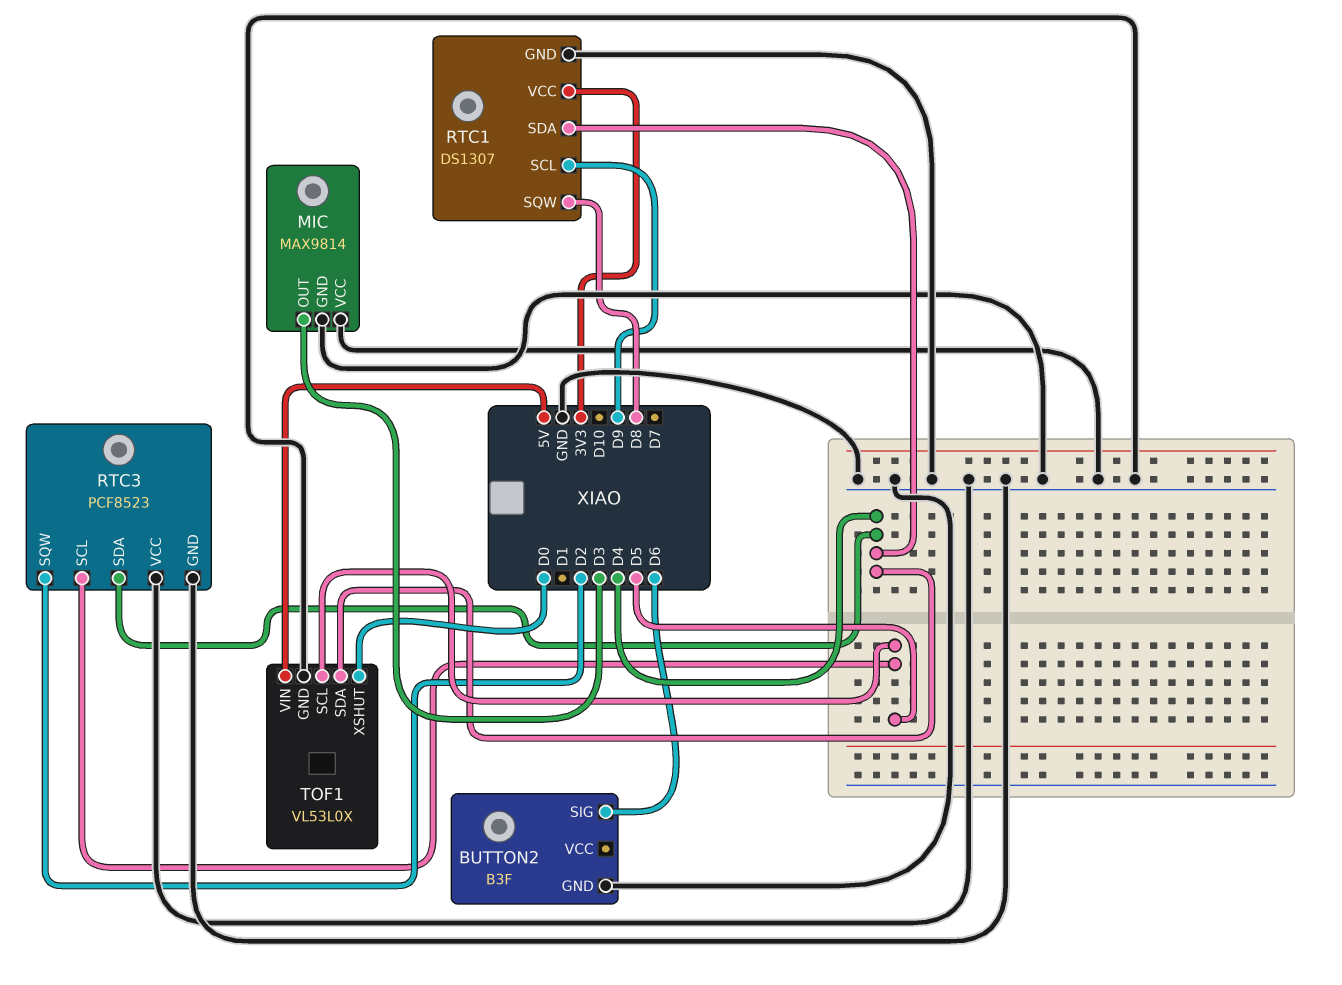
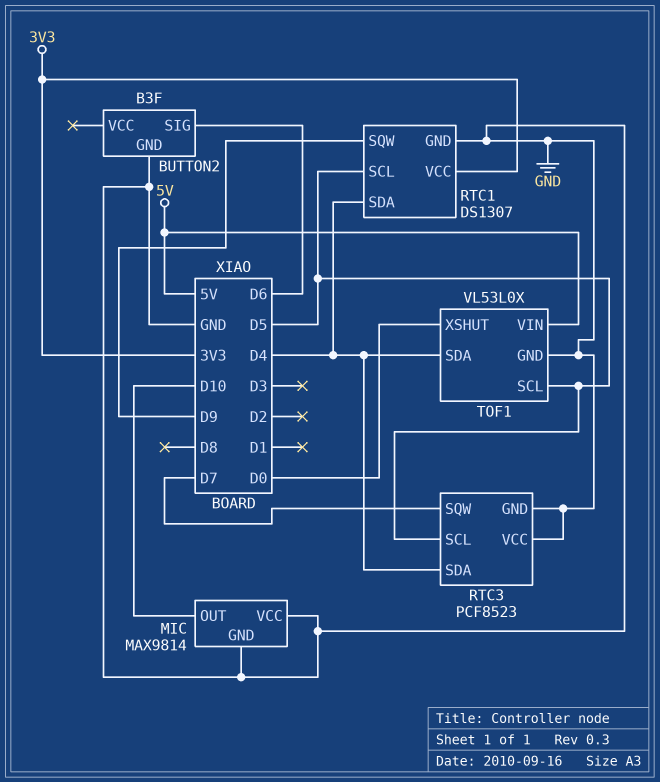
MIC pin OUT: D3 -> D10
RTC1 pin SCL: D9 -> D5
RTC1 pin SQW: D8 -> D9
RTC3 pin SQW: D2 -> D7

